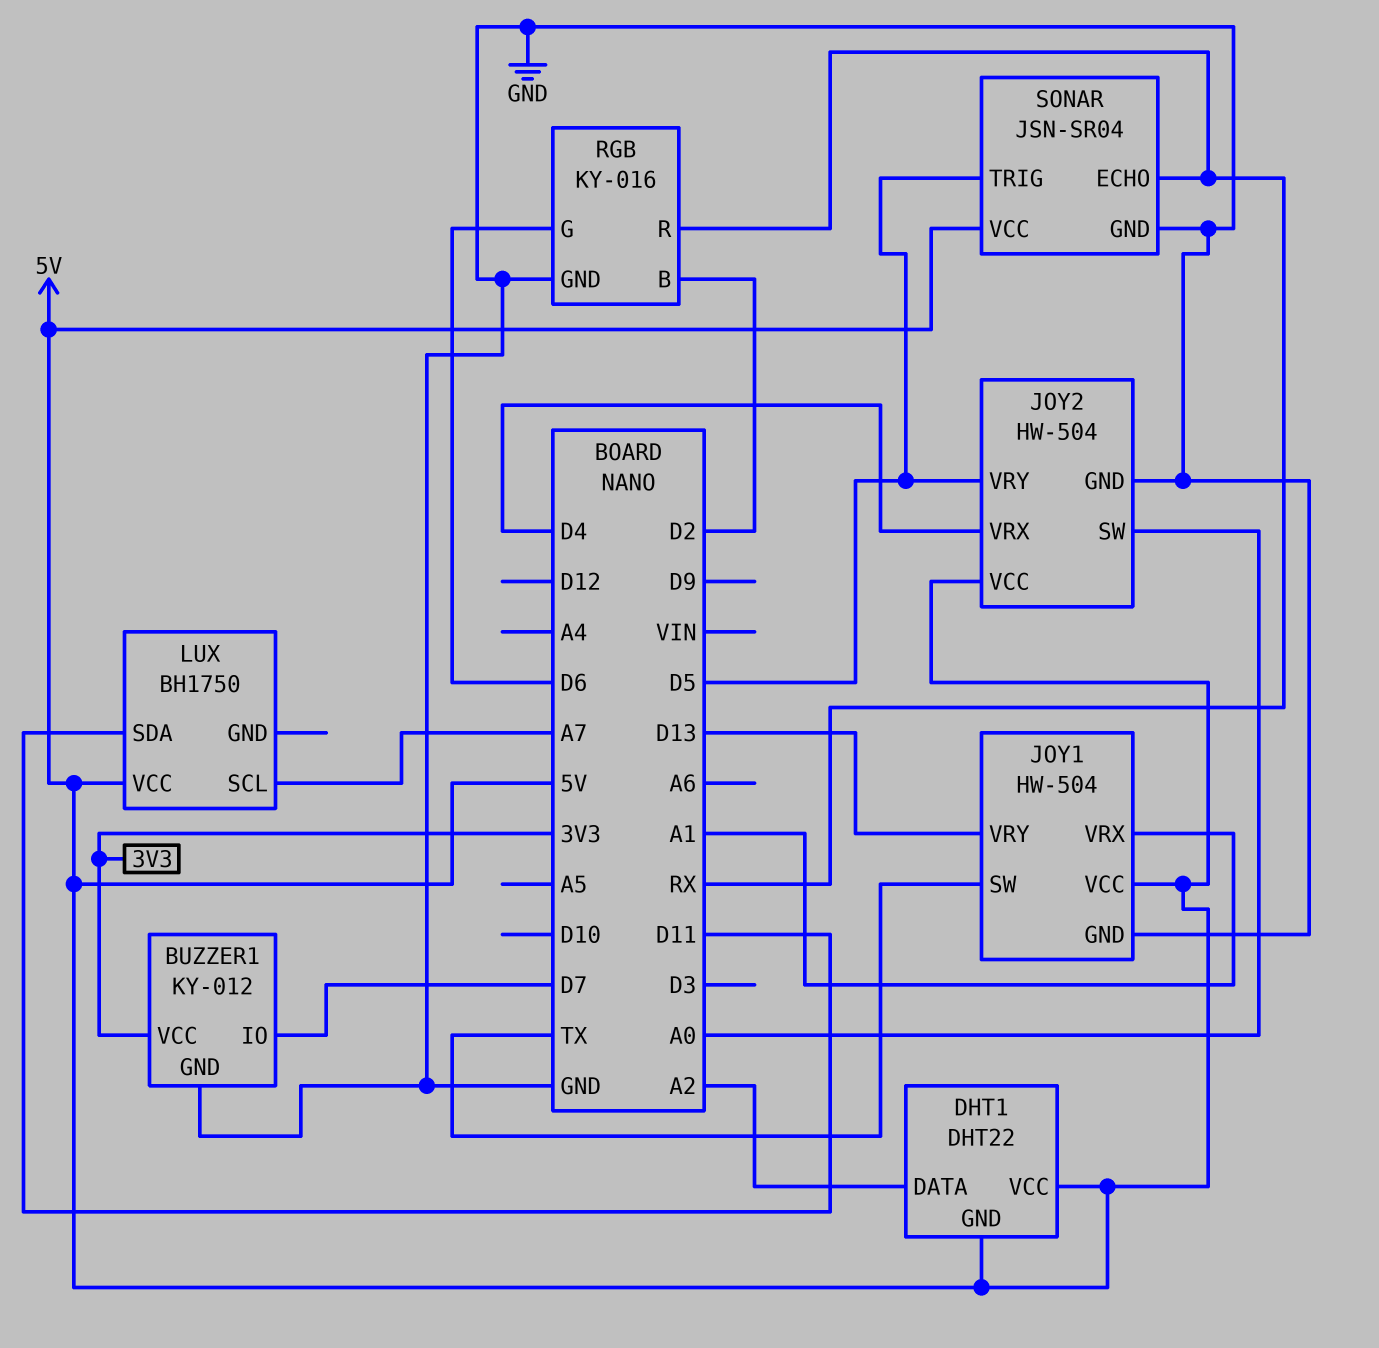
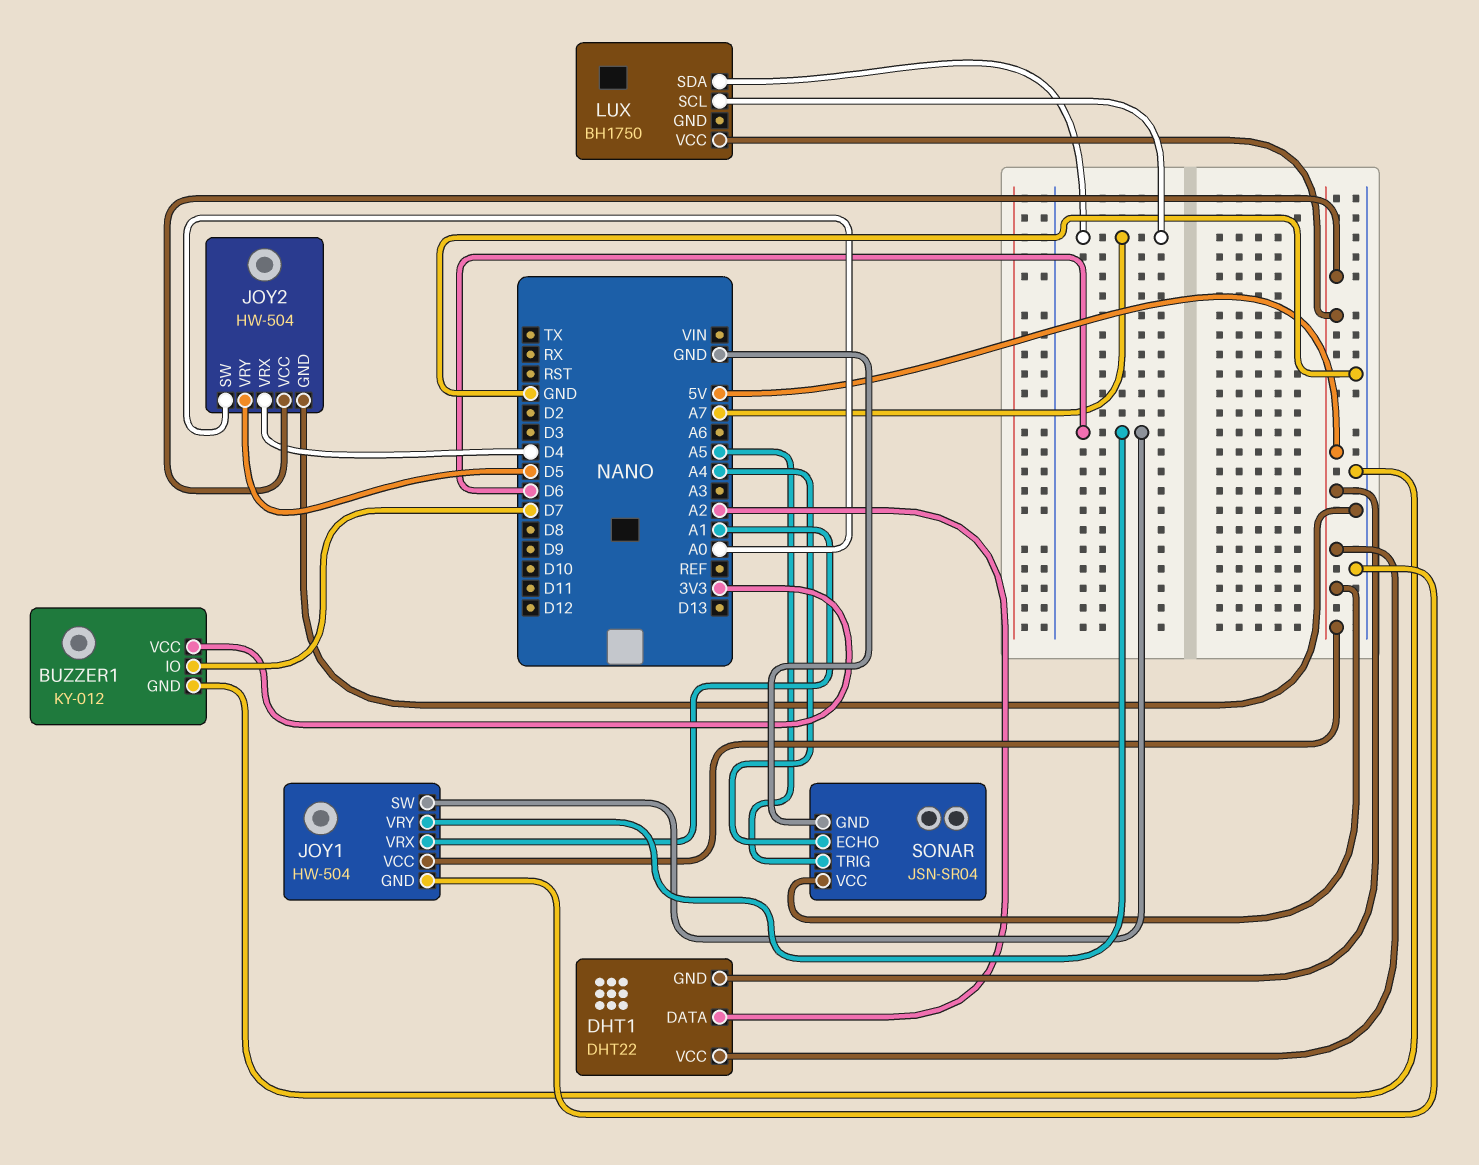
JOY1 pin SW: TX -> D6
JOY1 pin VRY: D13 -> D6
LUX pin SDA: D11 -> A7
RGB: KY-016 -> none
RGB pin B: D2 -> none
RGB pin G: D6 -> none
RGB pin GND: GND -> none
RGB pin R: RX -> none
SONAR pin ECHO: RX -> A4
SONAR pin TRIG: D5 -> A5

